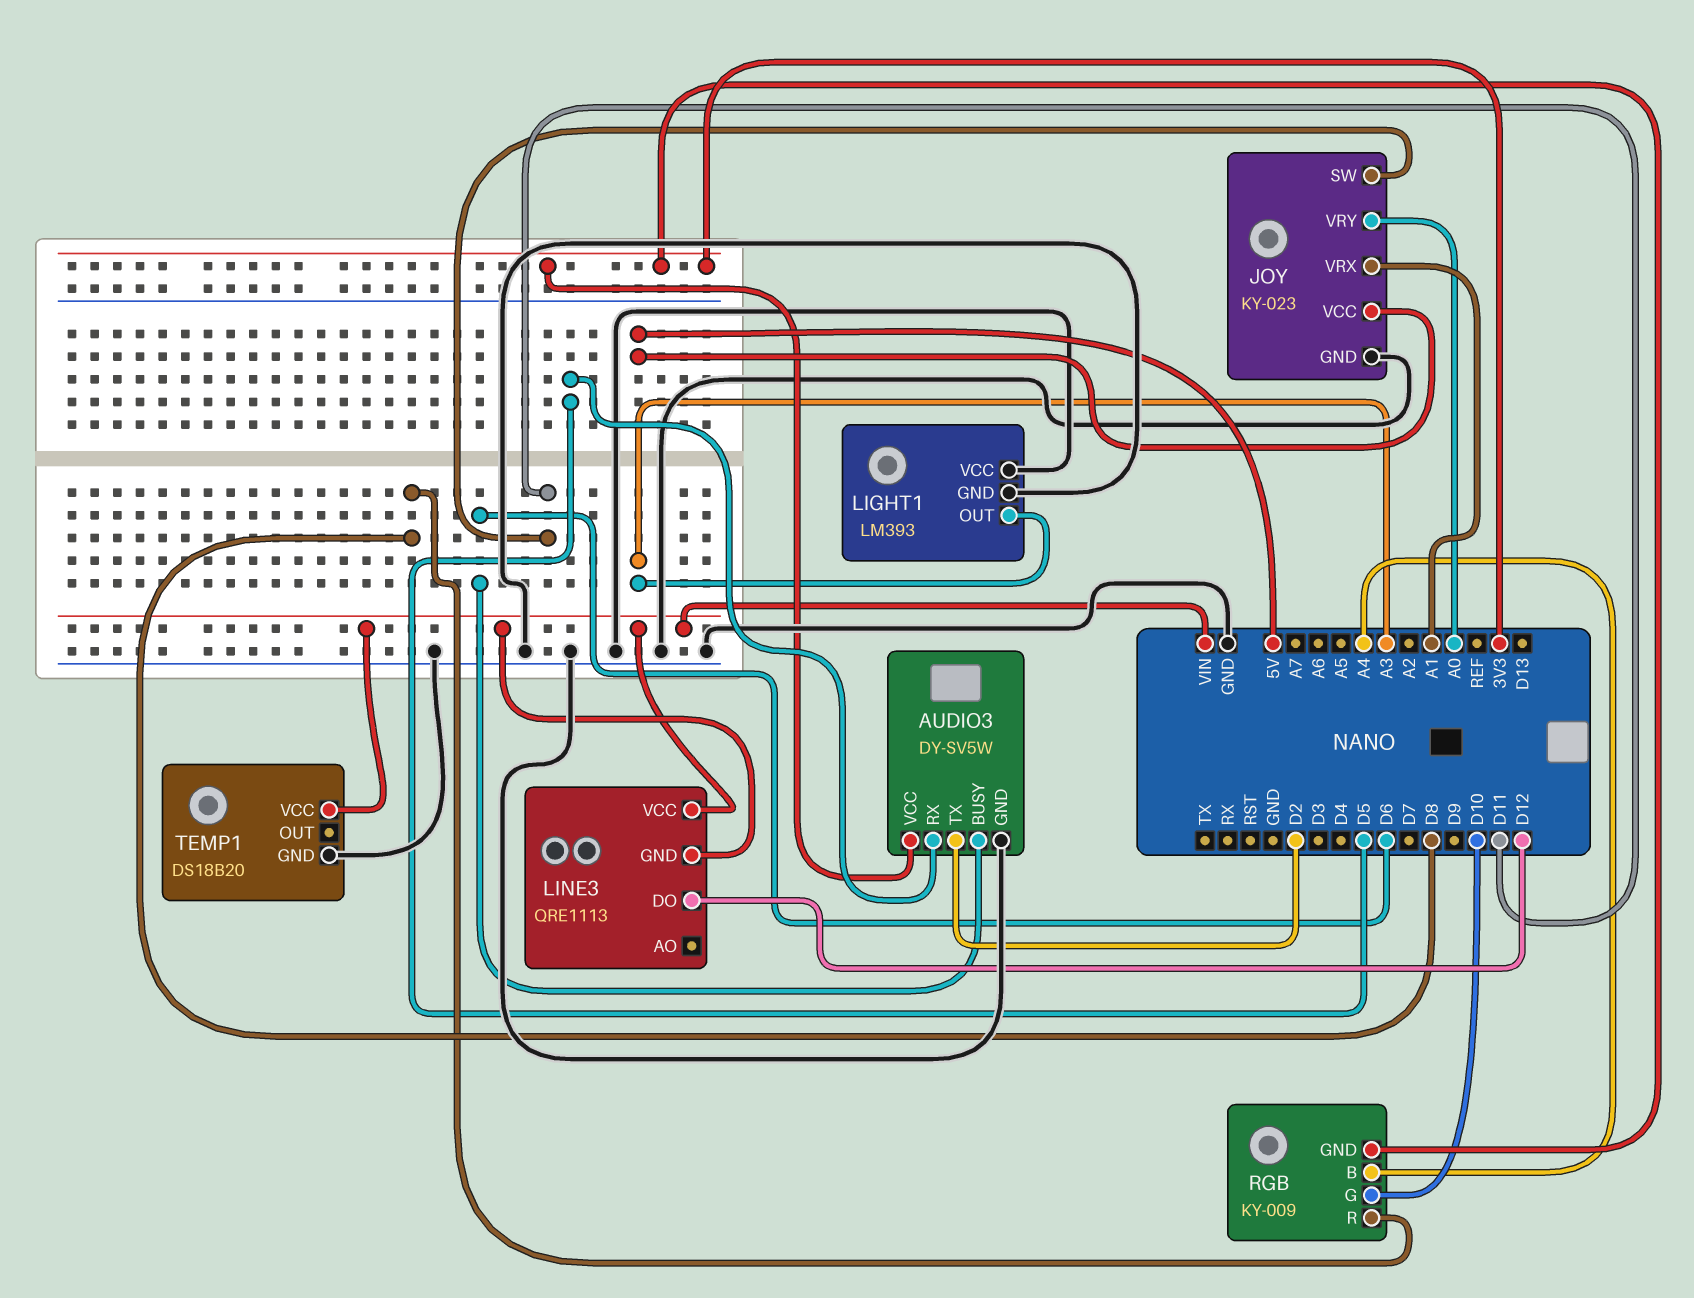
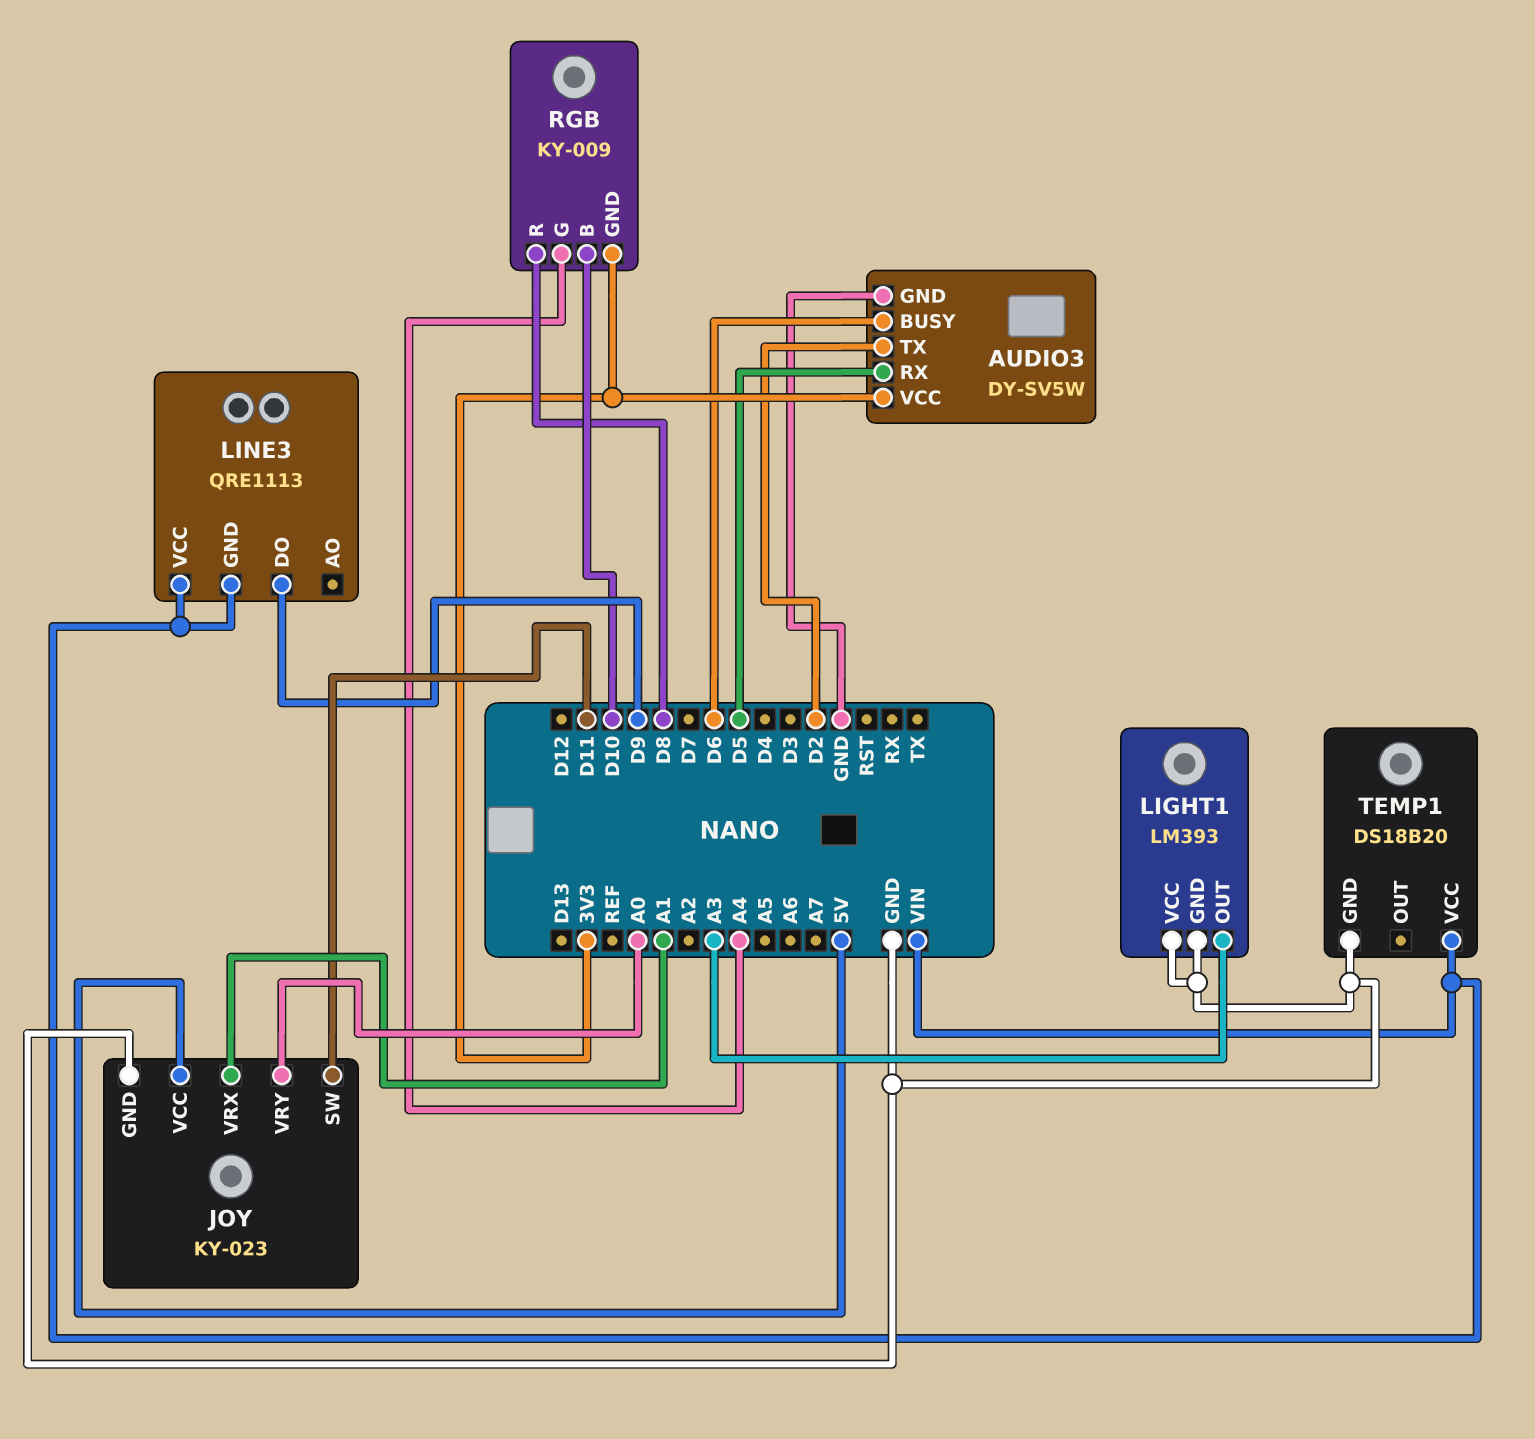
LINE3 pin DO: D12 -> D9
RGB pin B: A4 -> D10
RGB pin G: D10 -> A4

